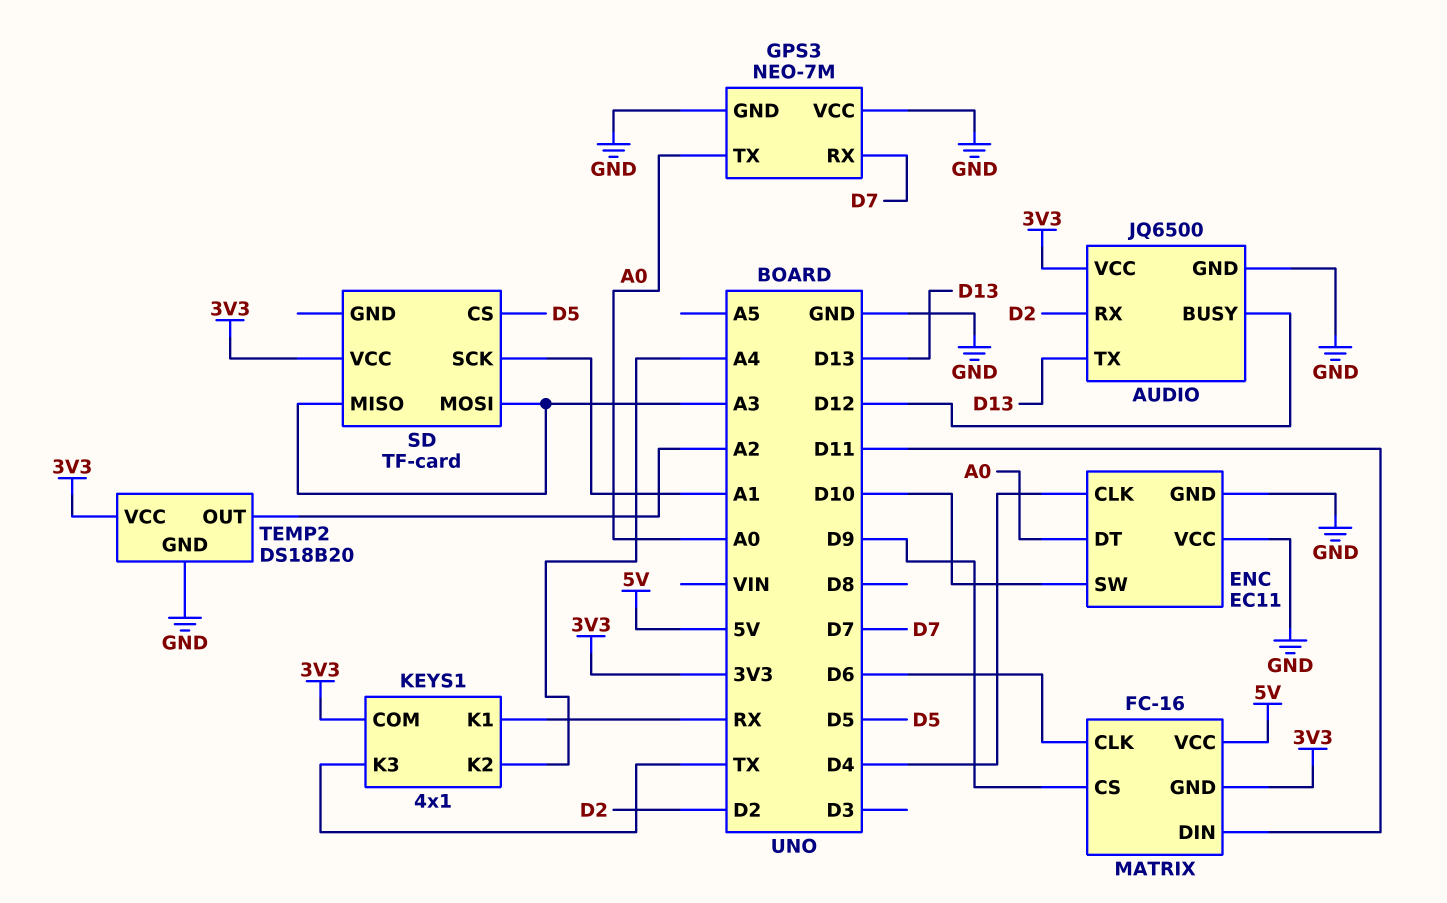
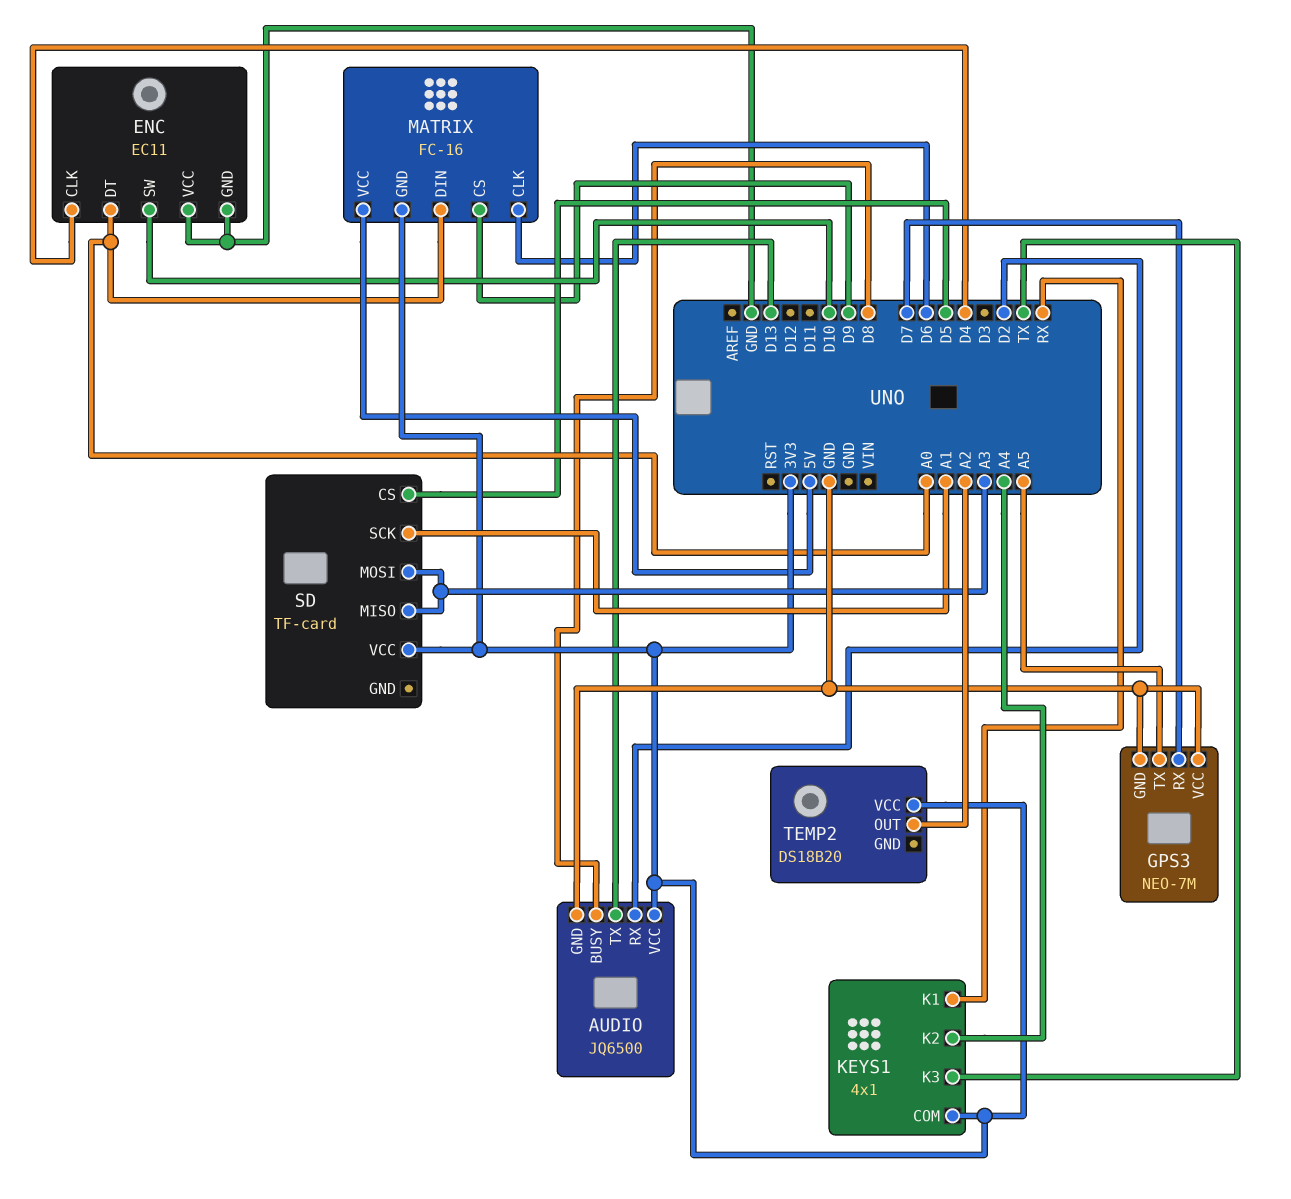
AUDIO pin BUSY: D12 -> D8
GPS3 pin TX: A0 -> A5
MATRIX pin DIN: D11 -> A0
TEMP2 pin GND: GND -> none

